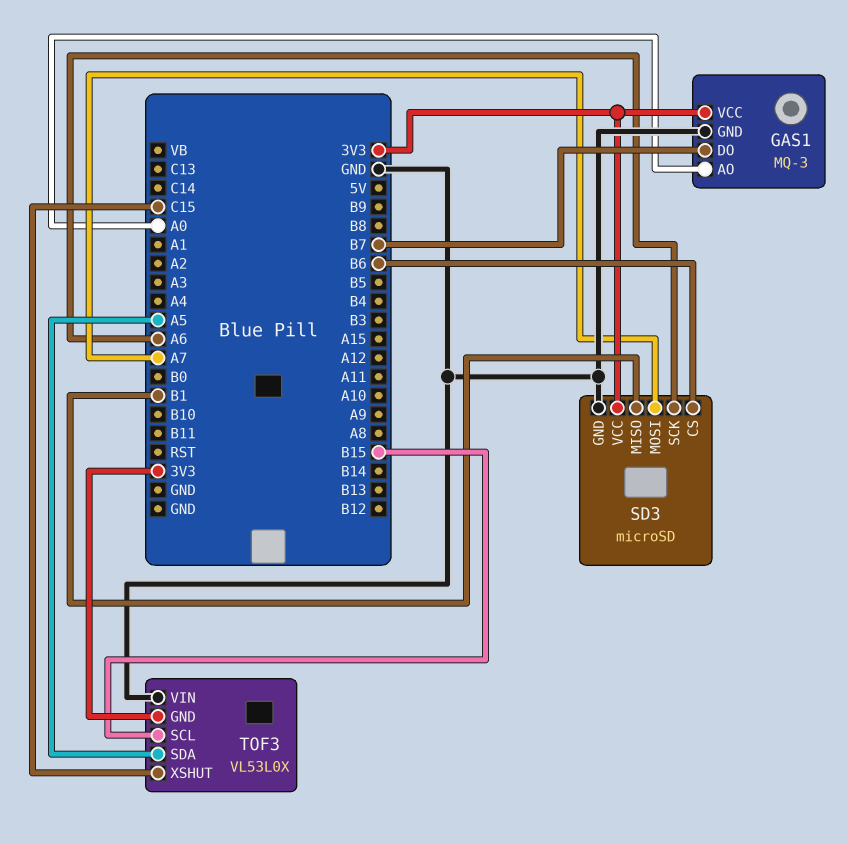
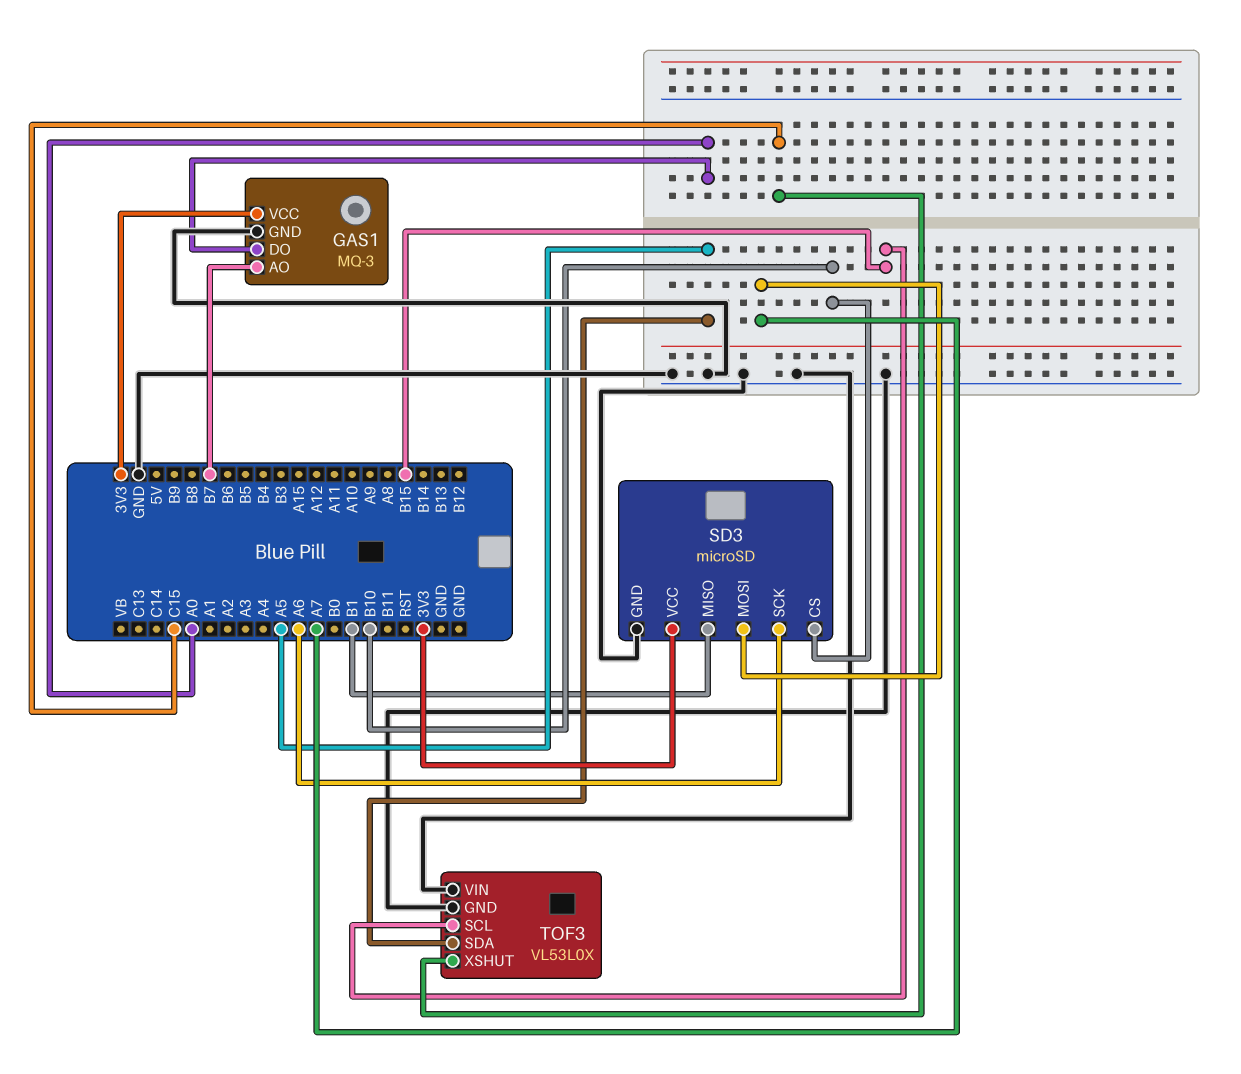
GAS1 pin AO: A0 -> B7
GAS1 pin DO: B7 -> A0
SD3 pin CS: B6 -> B10
TOF3 pin GND: 3V3 -> GND

